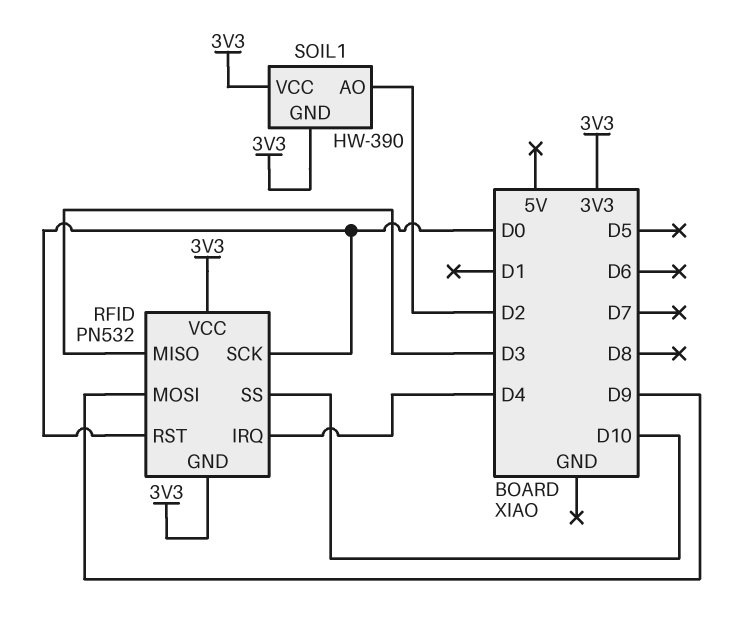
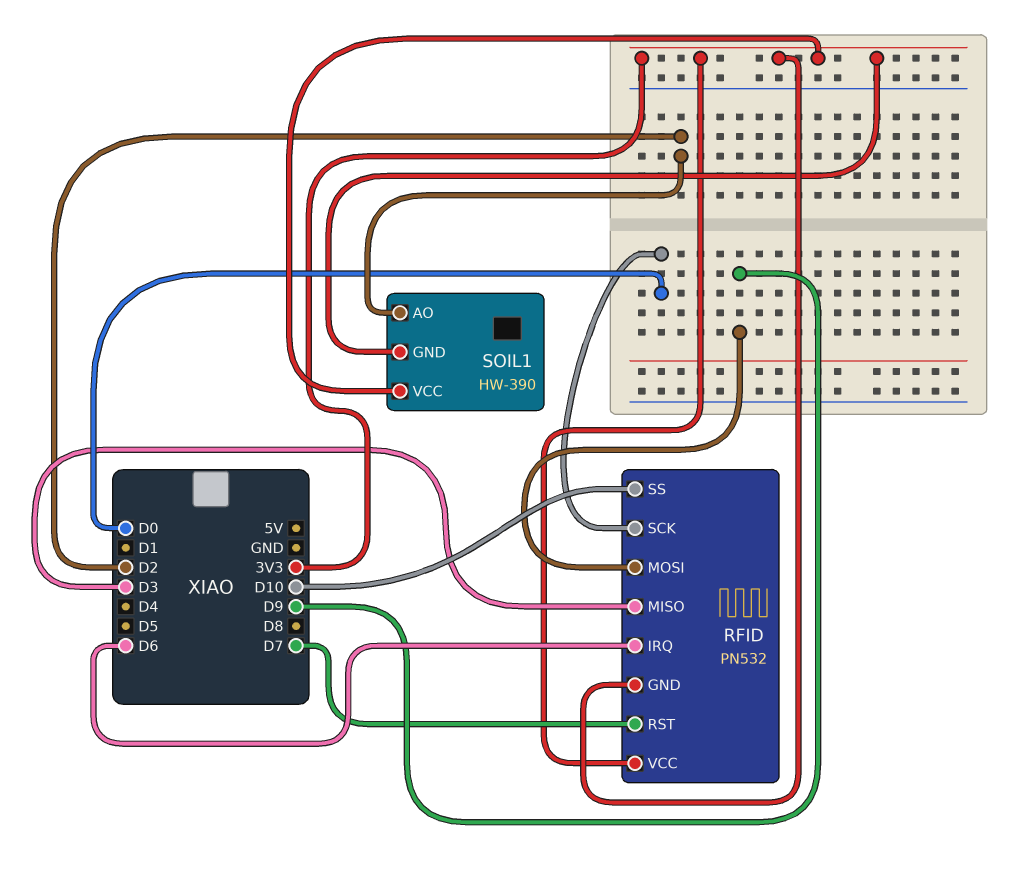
RFID pin IRQ: D4 -> D6
RFID pin RST: D0 -> D7

